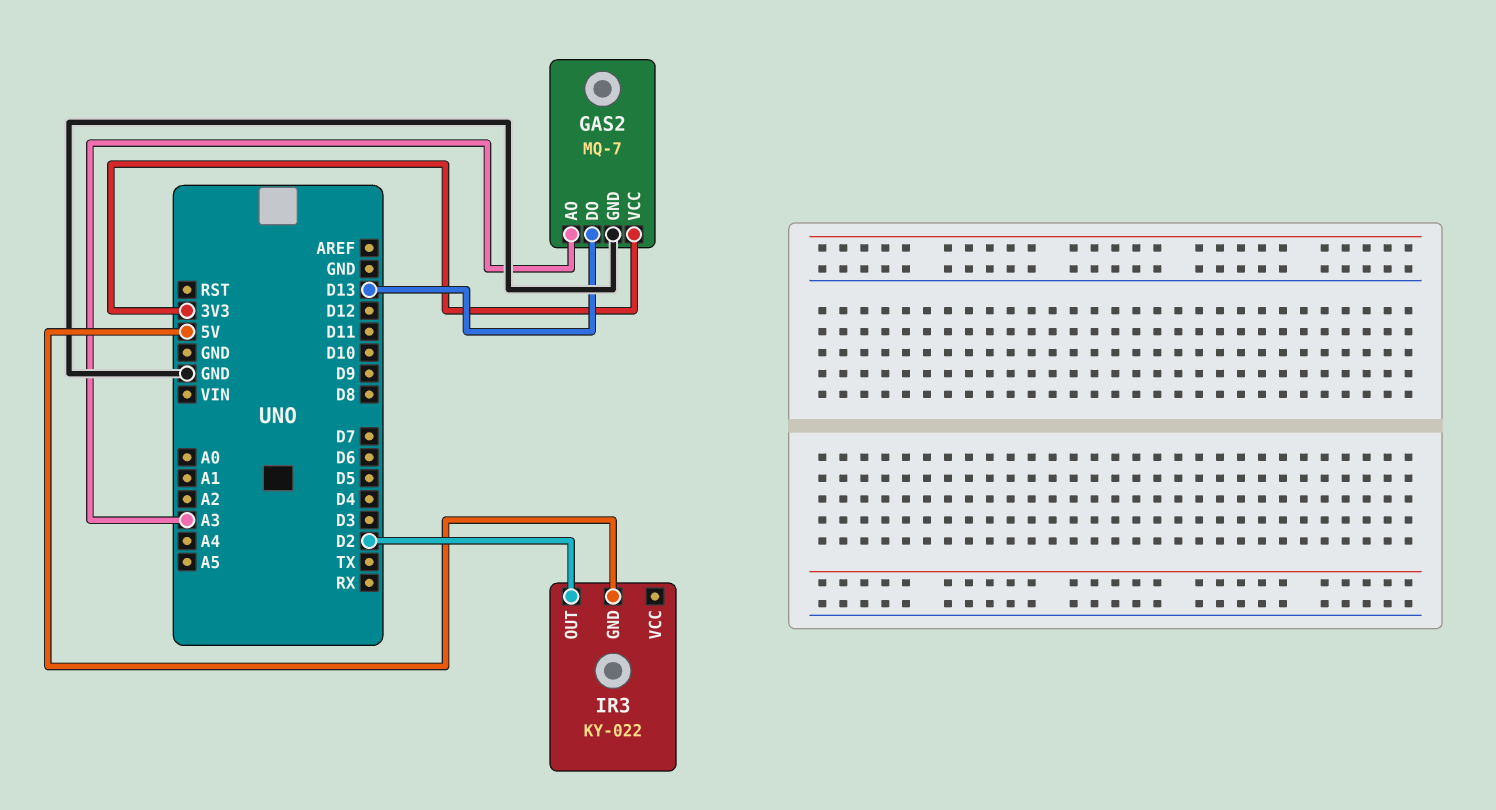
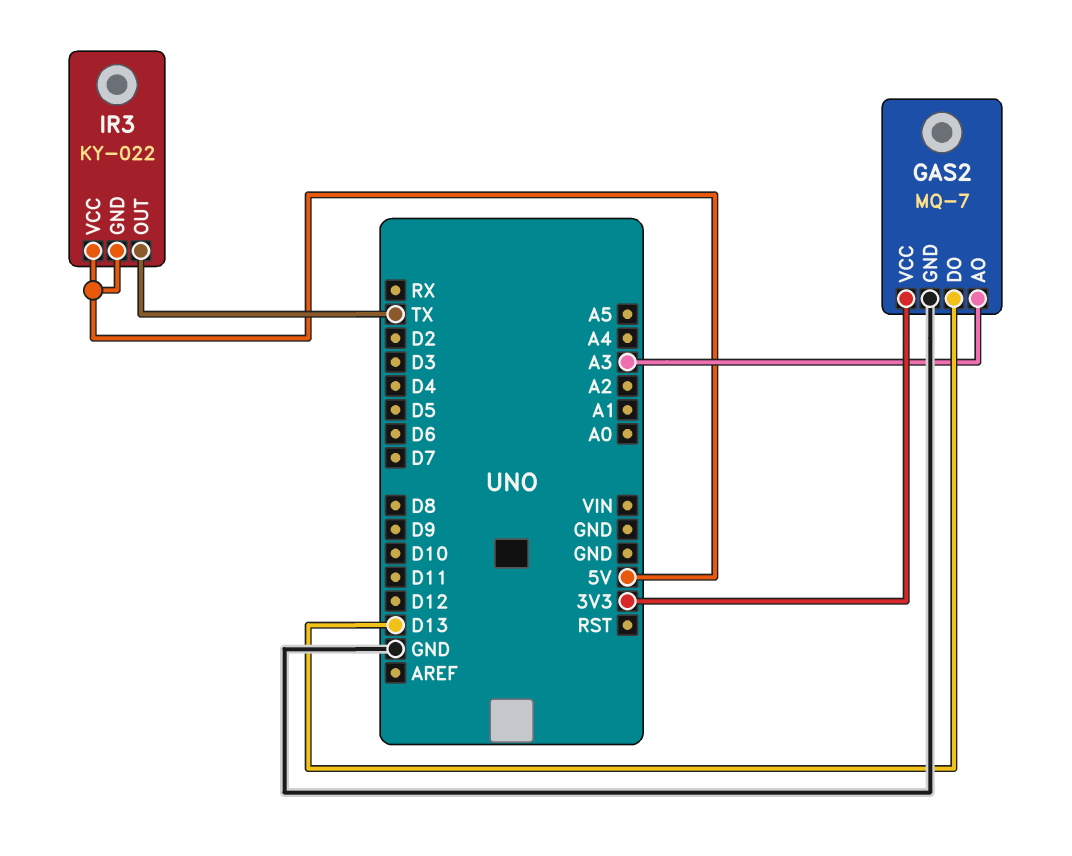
IR3 pin OUT: D2 -> TX
IR3 pin VCC: none -> 5V

